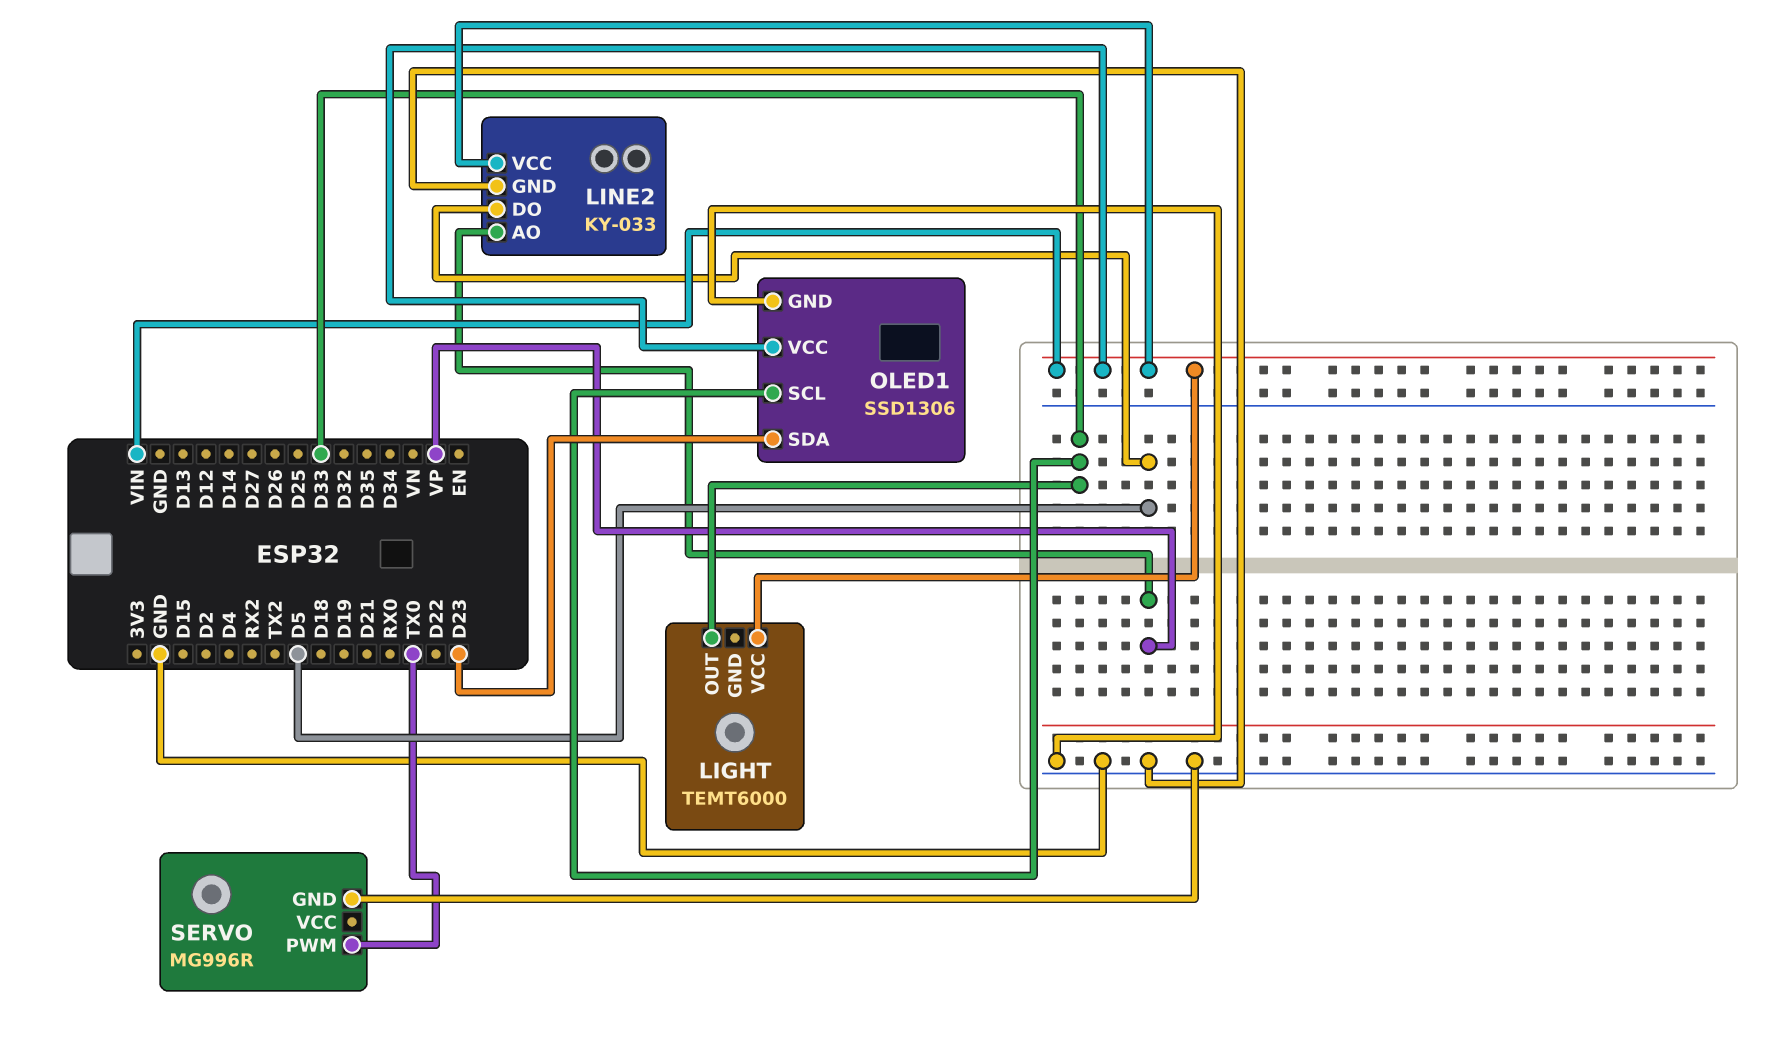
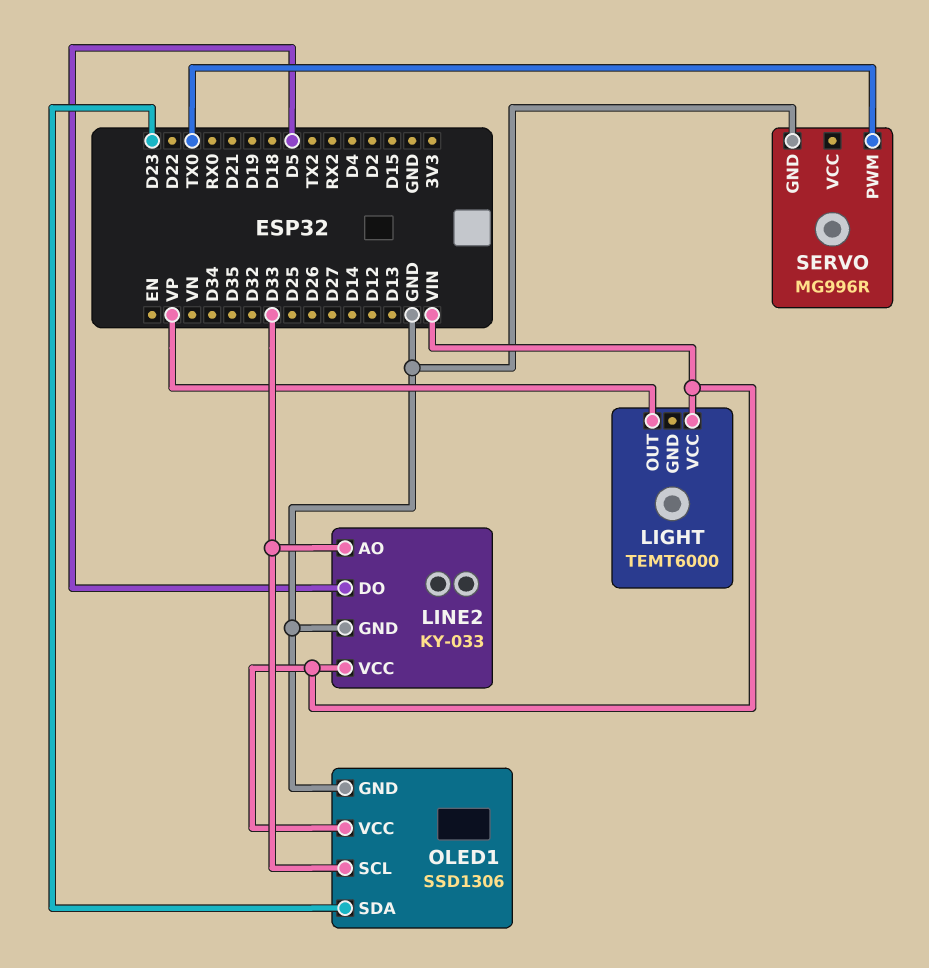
LIGHT pin OUT: D33 -> VP
LINE2 pin AO: VP -> D33

